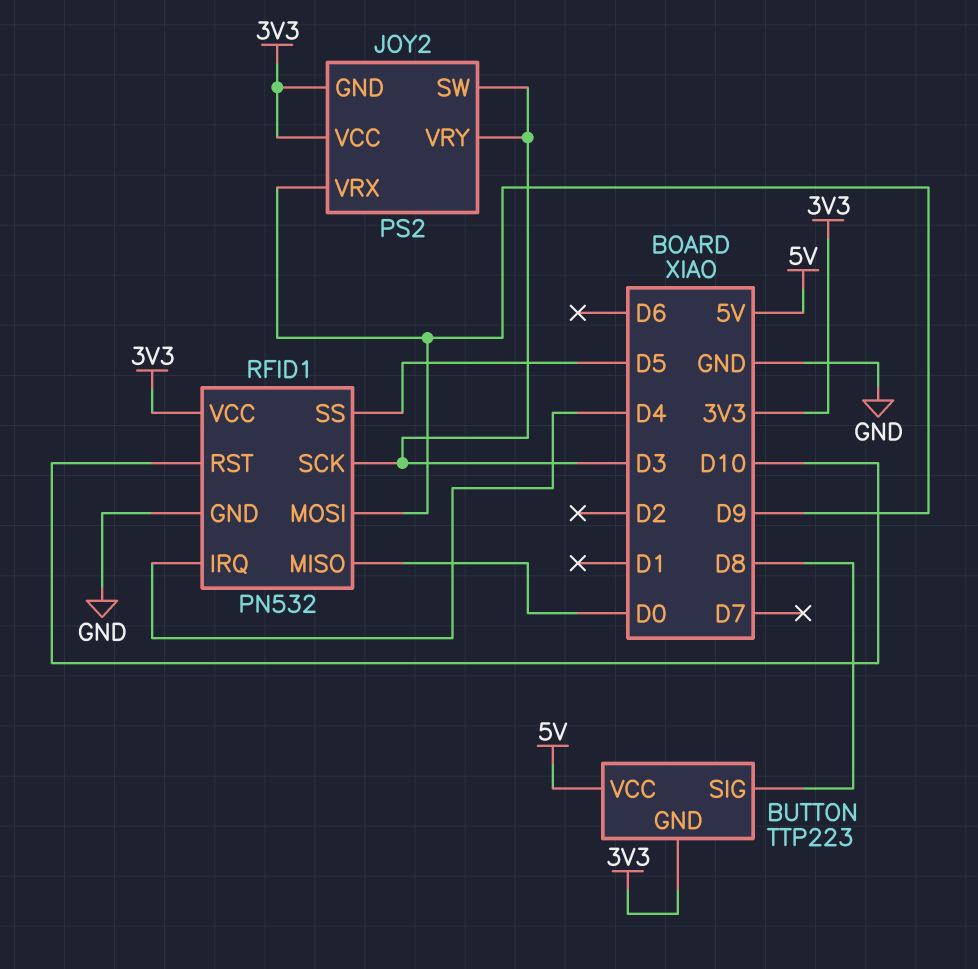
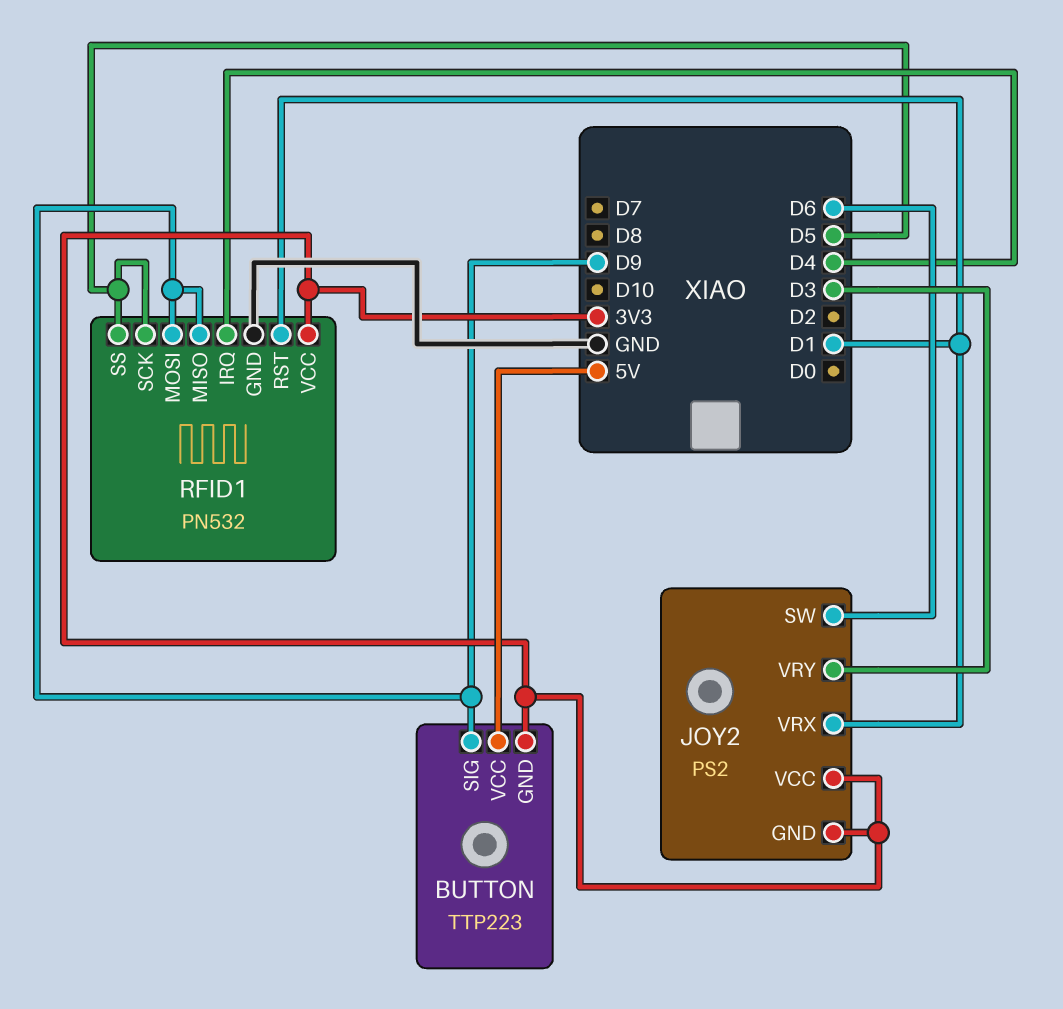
BUTTON pin SIG: D8 -> D9
JOY2 pin SW: D3 -> D6
JOY2 pin VRX: D9 -> D1
RFID1 pin MISO: D0 -> D9
RFID1 pin RST: D10 -> D1
RFID1 pin SCK: D3 -> D5

